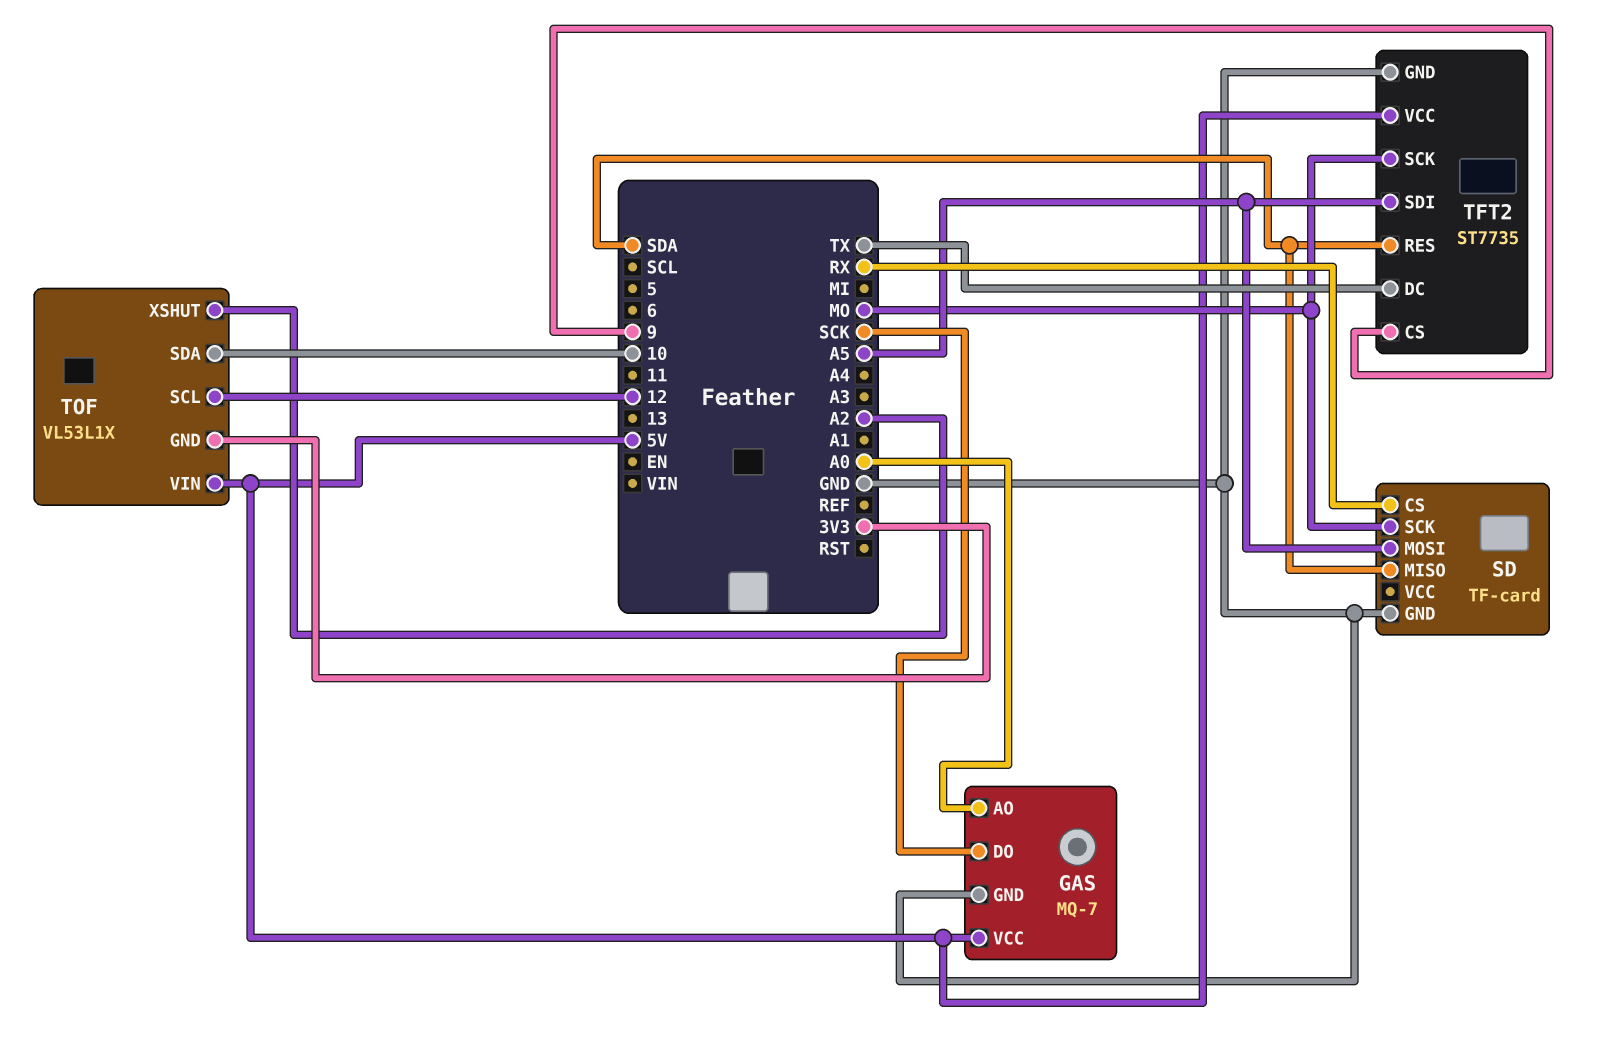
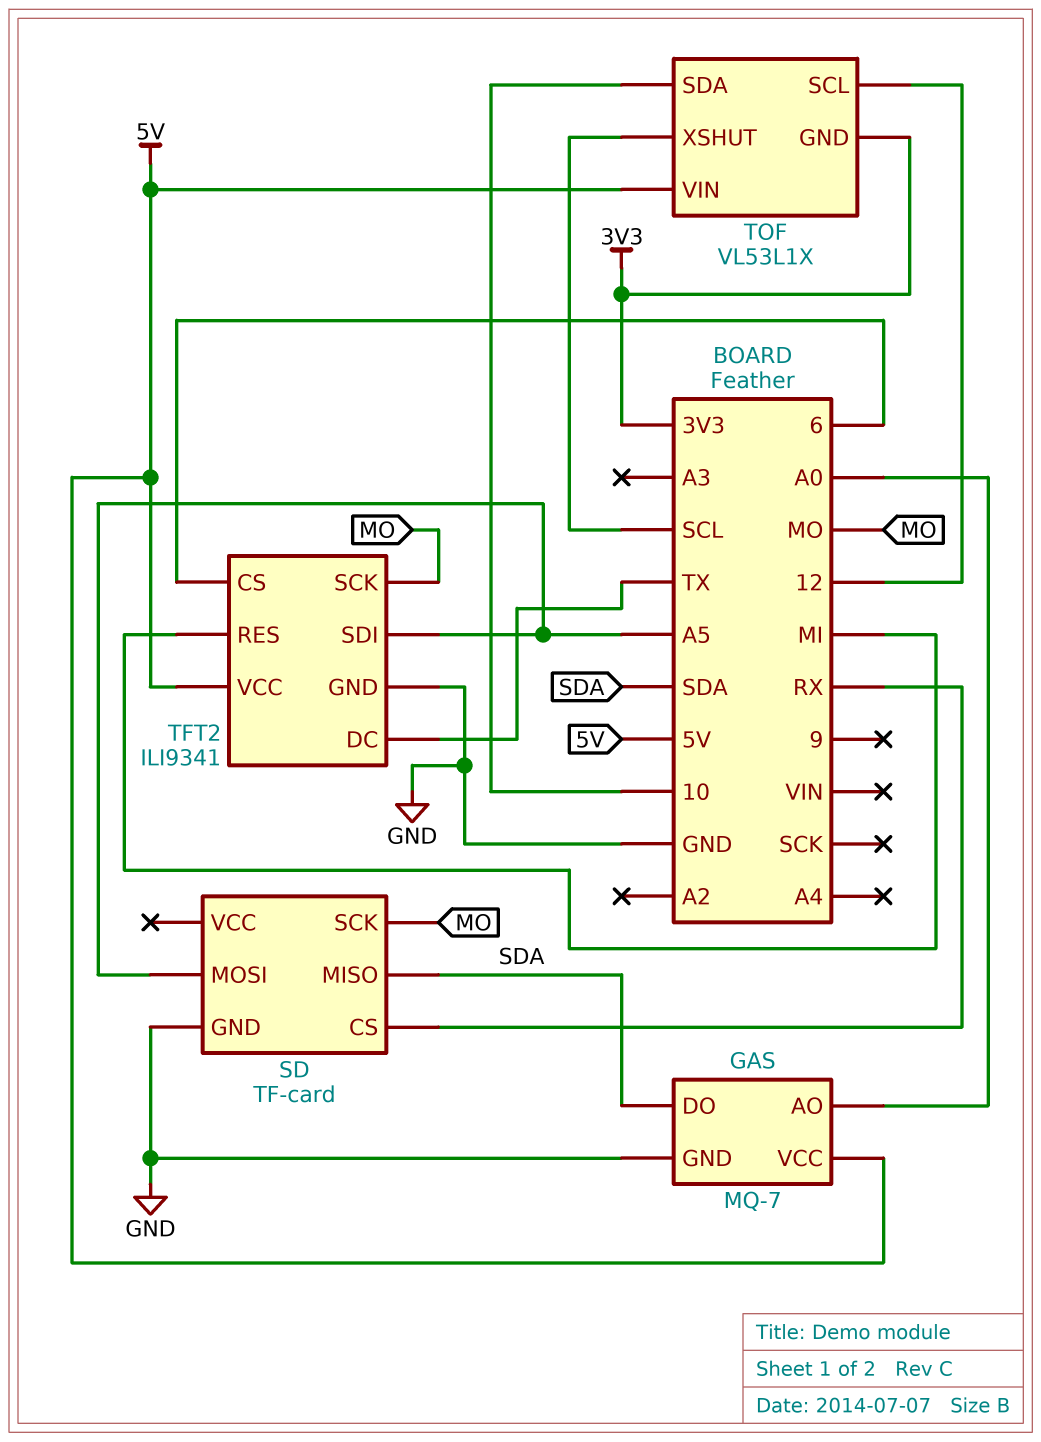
GAS pin DO: SCK -> SDA
TFT2: ST7735 -> ILI9341
TFT2 pin CS: 9 -> 6
TFT2 pin RES: SDA -> MI
TOF pin XSHUT: A2 -> SCL

